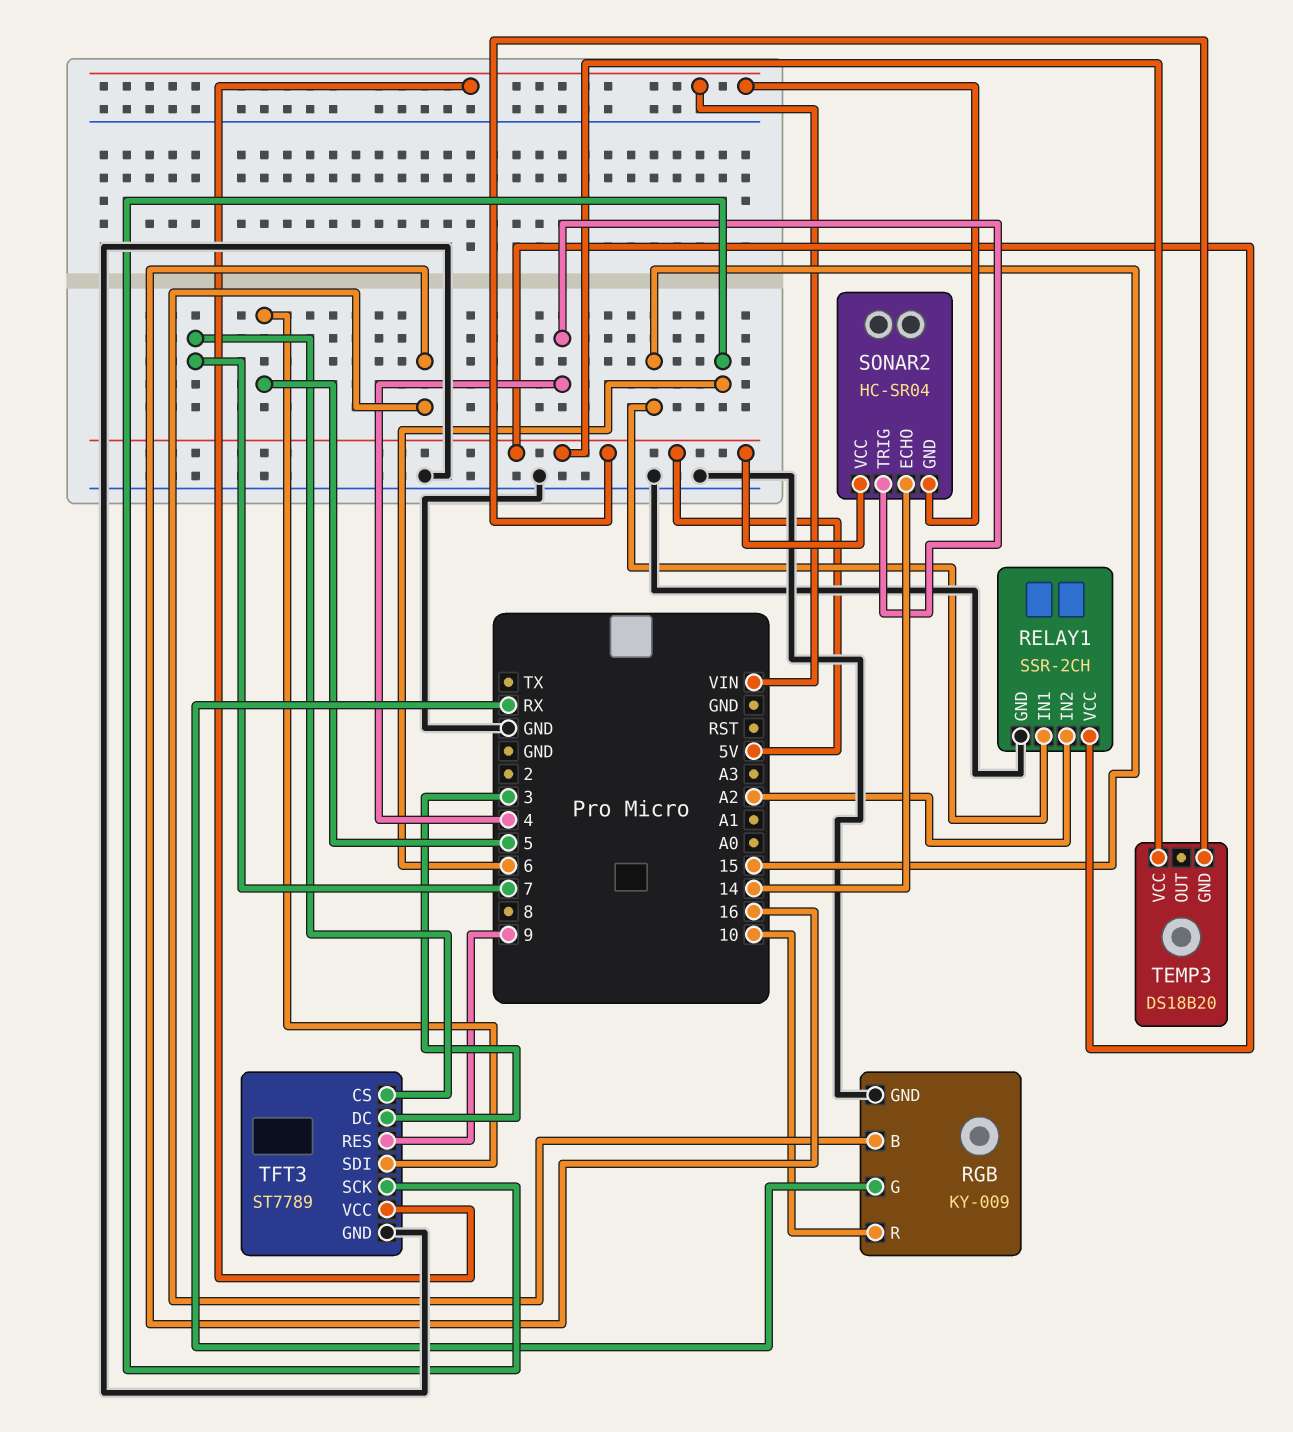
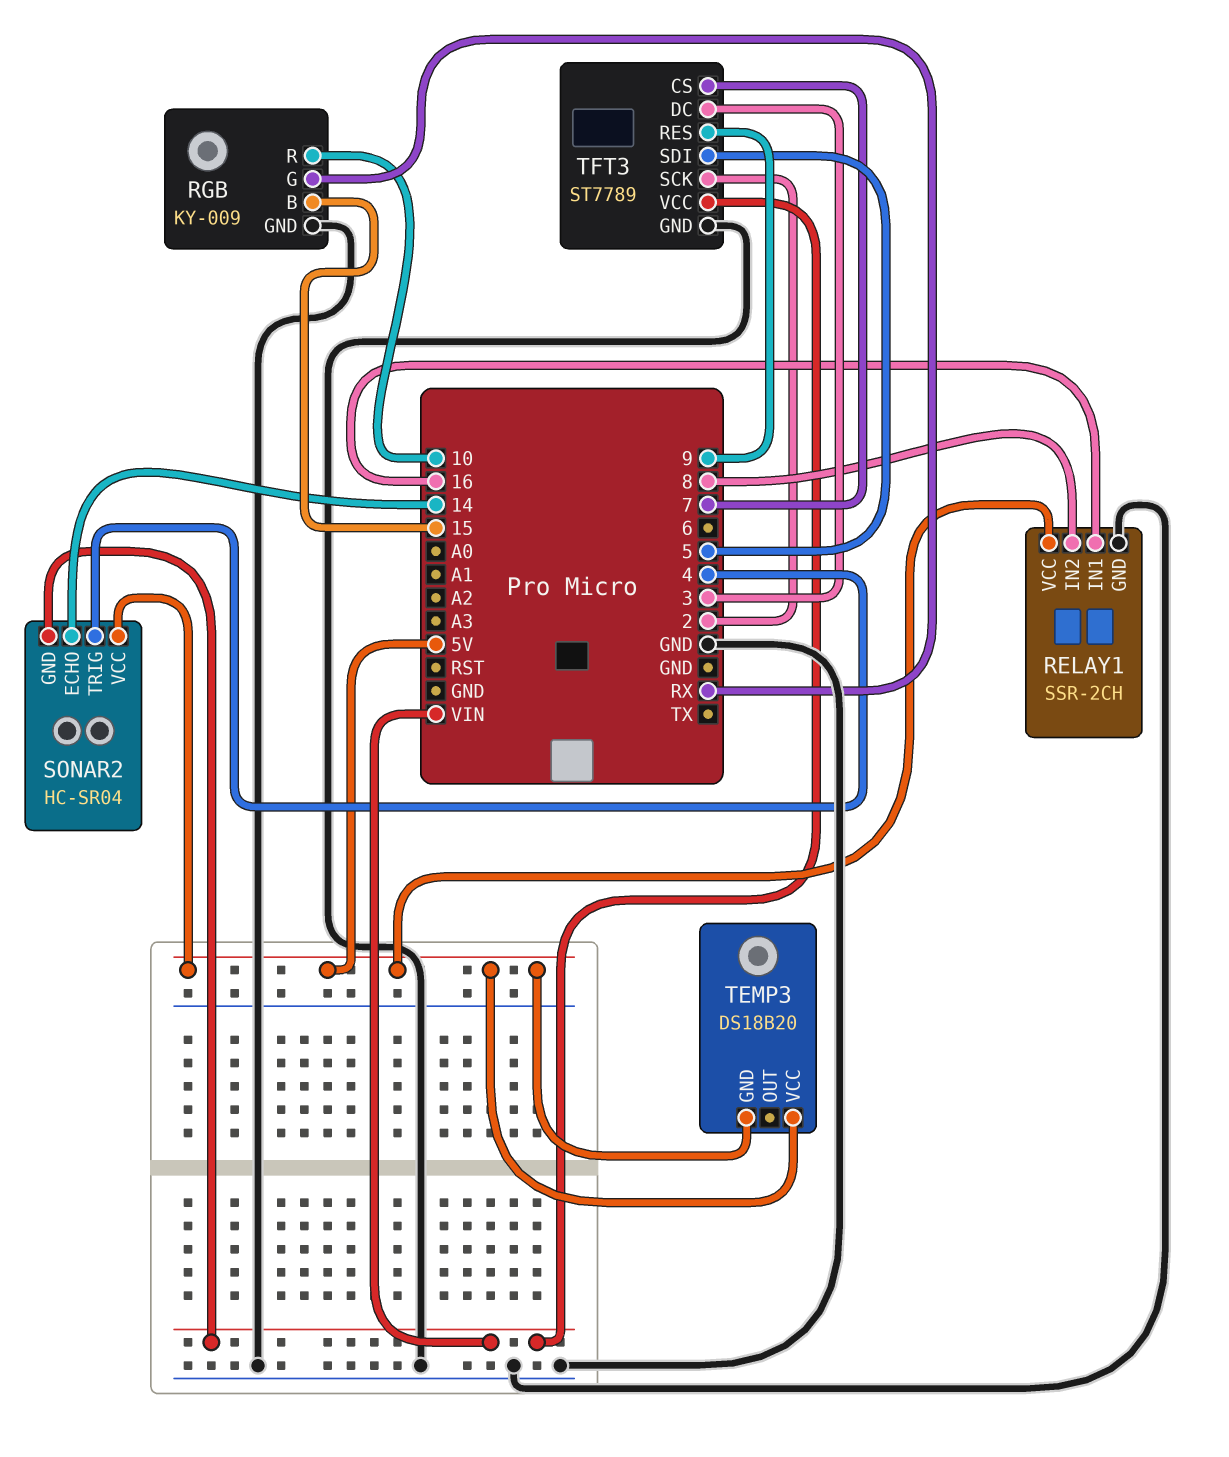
RELAY1 pin IN1: 15 -> 16
RELAY1 pin IN2: A2 -> 8
RGB pin B: 16 -> 15
TFT3 pin SCK: 6 -> 2

